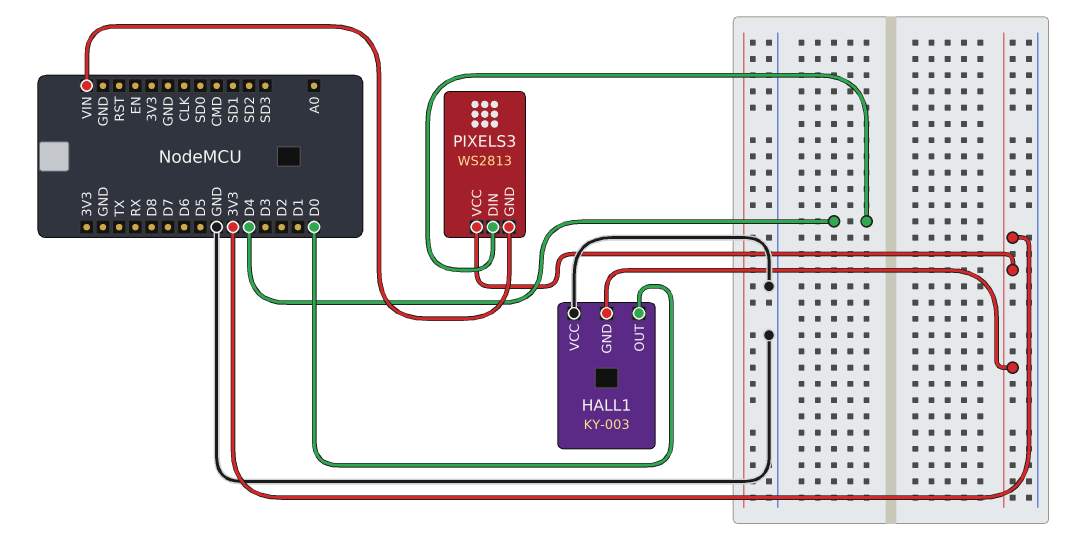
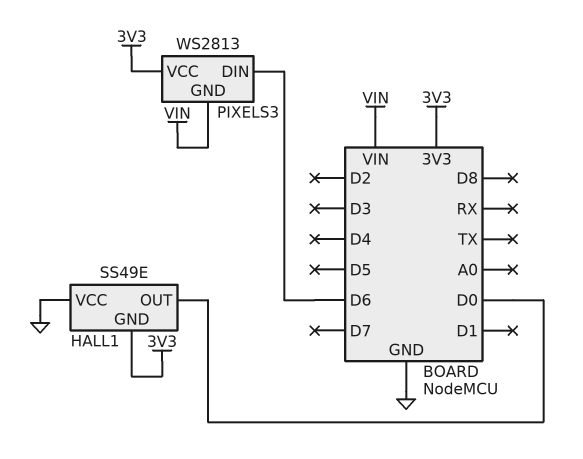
HALL1: KY-003 -> SS49E
PIXELS3 pin DIN: D4 -> D6

